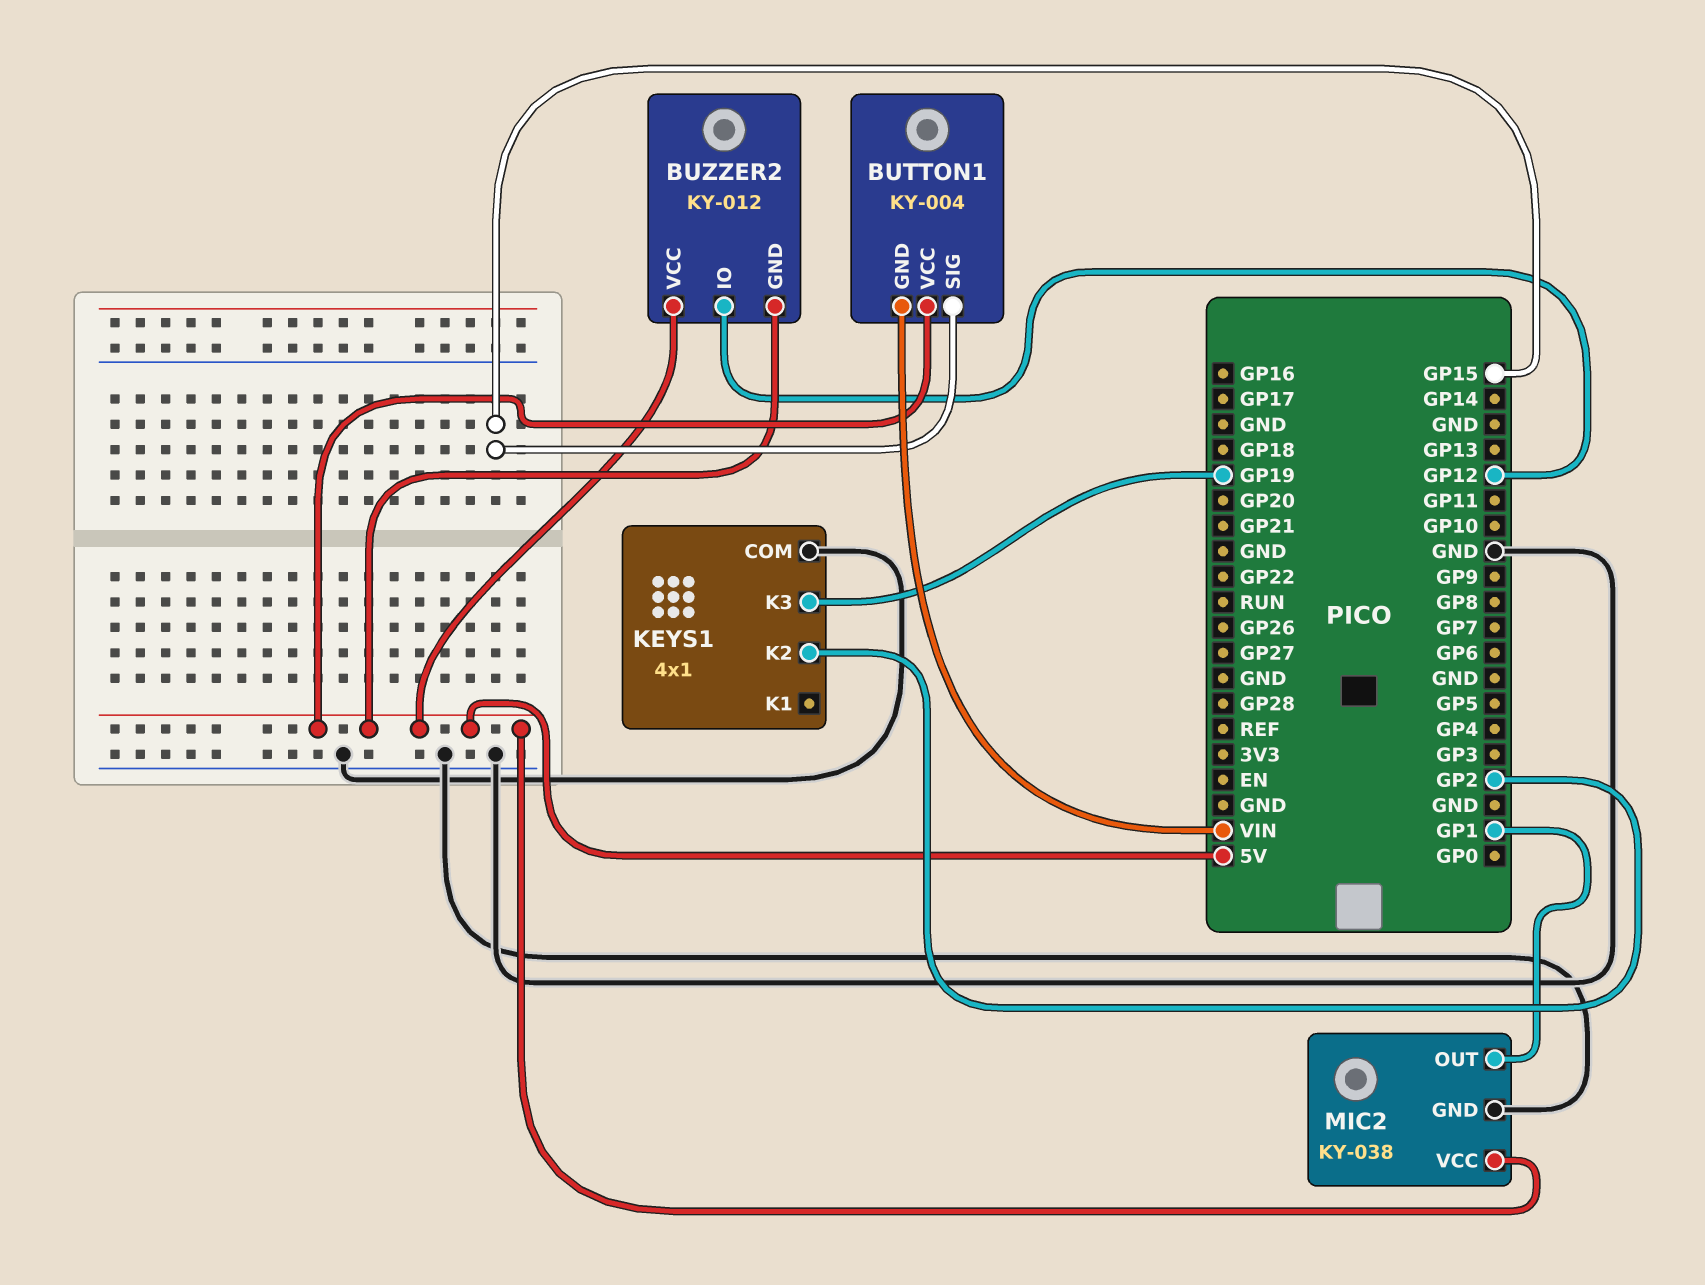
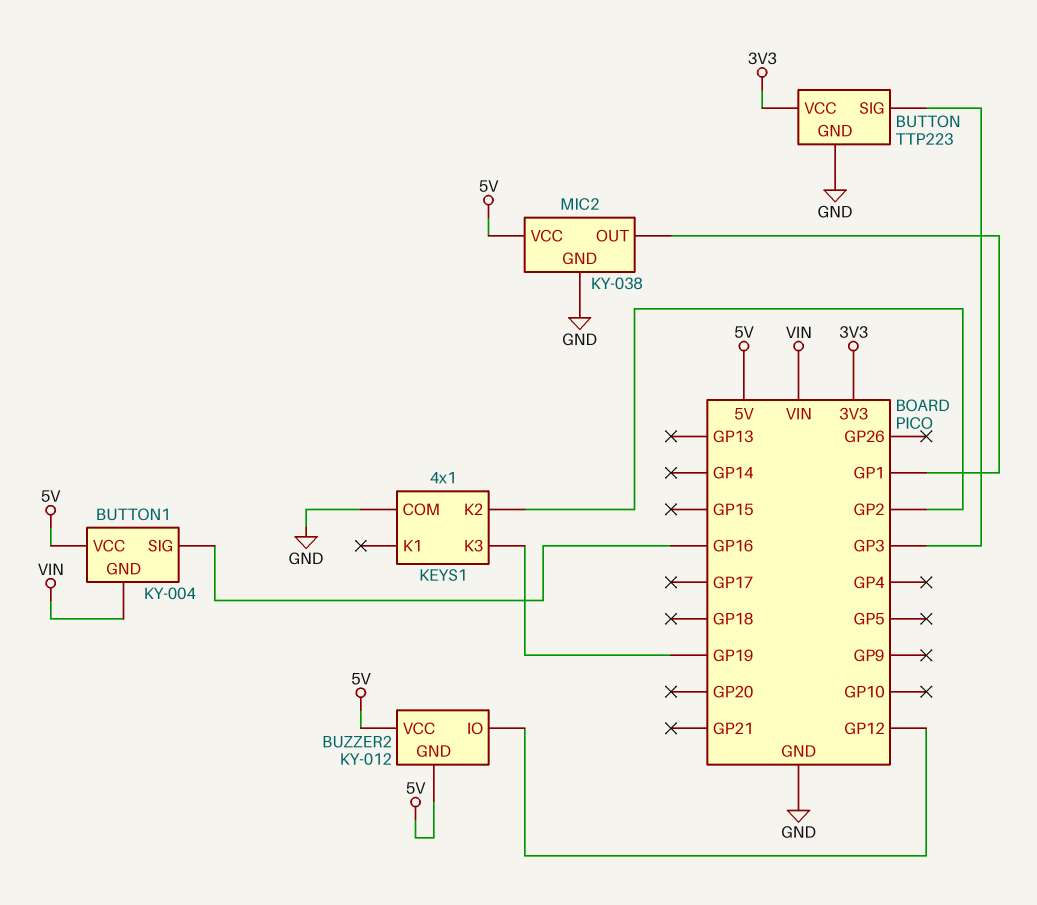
BUTTON: none -> TTP223
BUTTON pin GND: none -> GND
BUTTON pin SIG: none -> GP3
BUTTON pin VCC: none -> 3V3
BUTTON1 pin SIG: GP15 -> GP16

